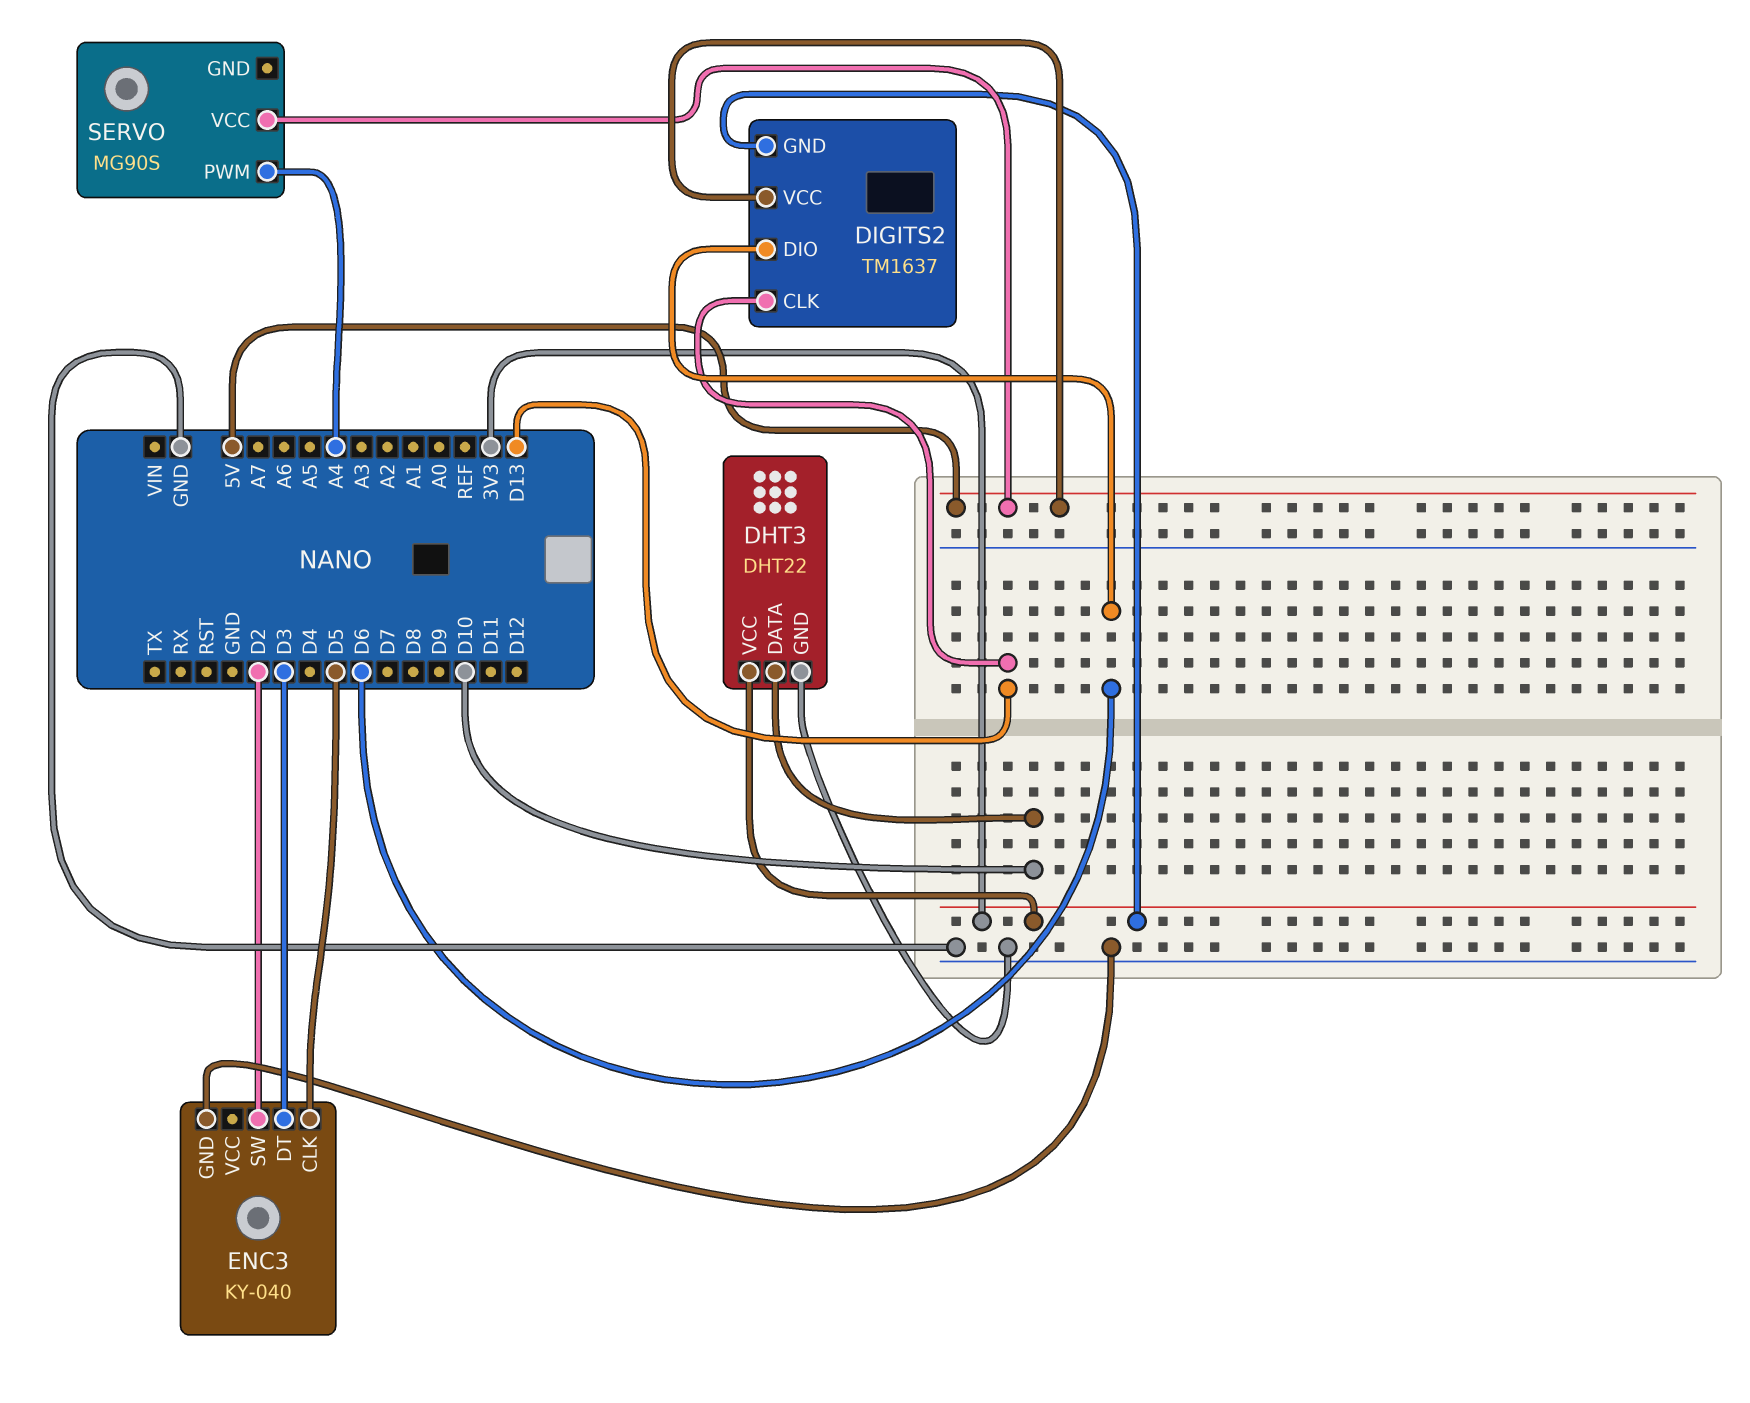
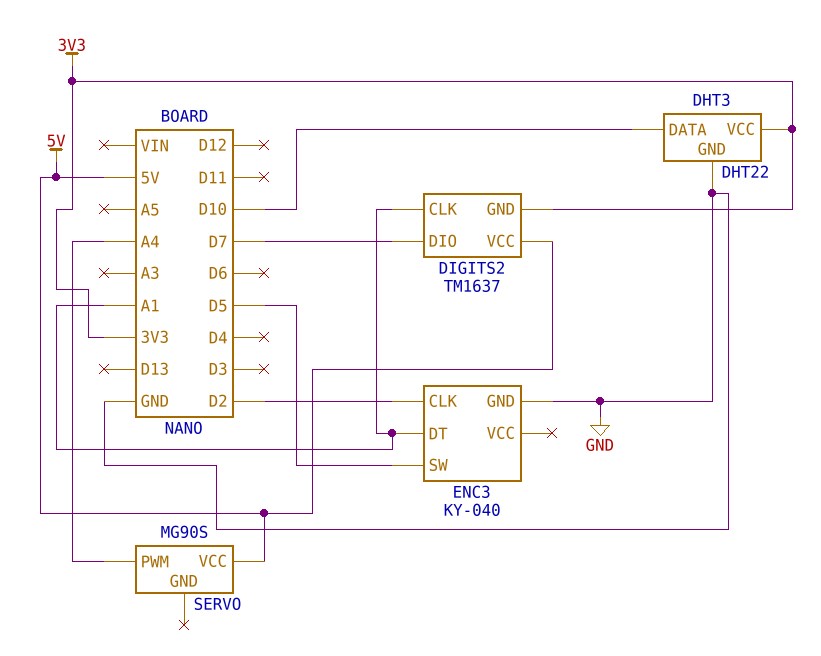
DIGITS2 pin CLK: D13 -> A1
DIGITS2 pin DIO: D6 -> D7
ENC3 pin CLK: D5 -> D2
ENC3 pin DT: D3 -> A1
ENC3 pin SW: D2 -> D5

